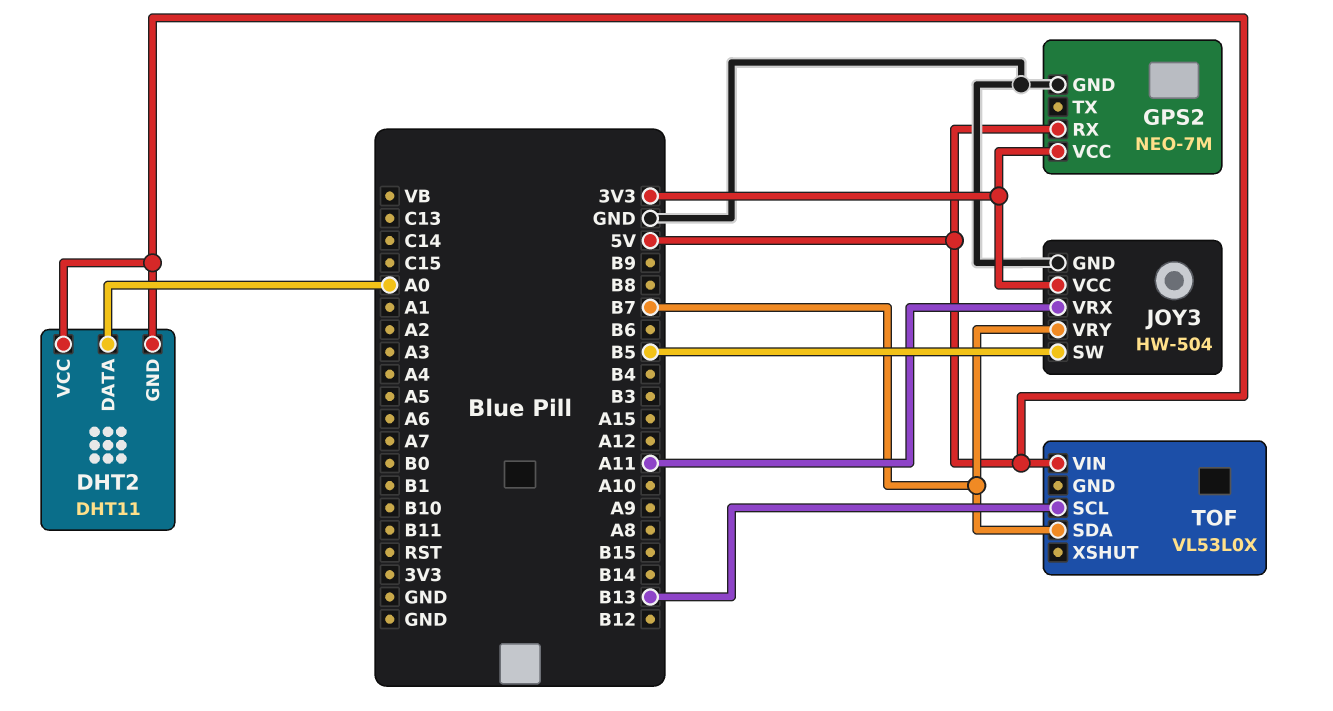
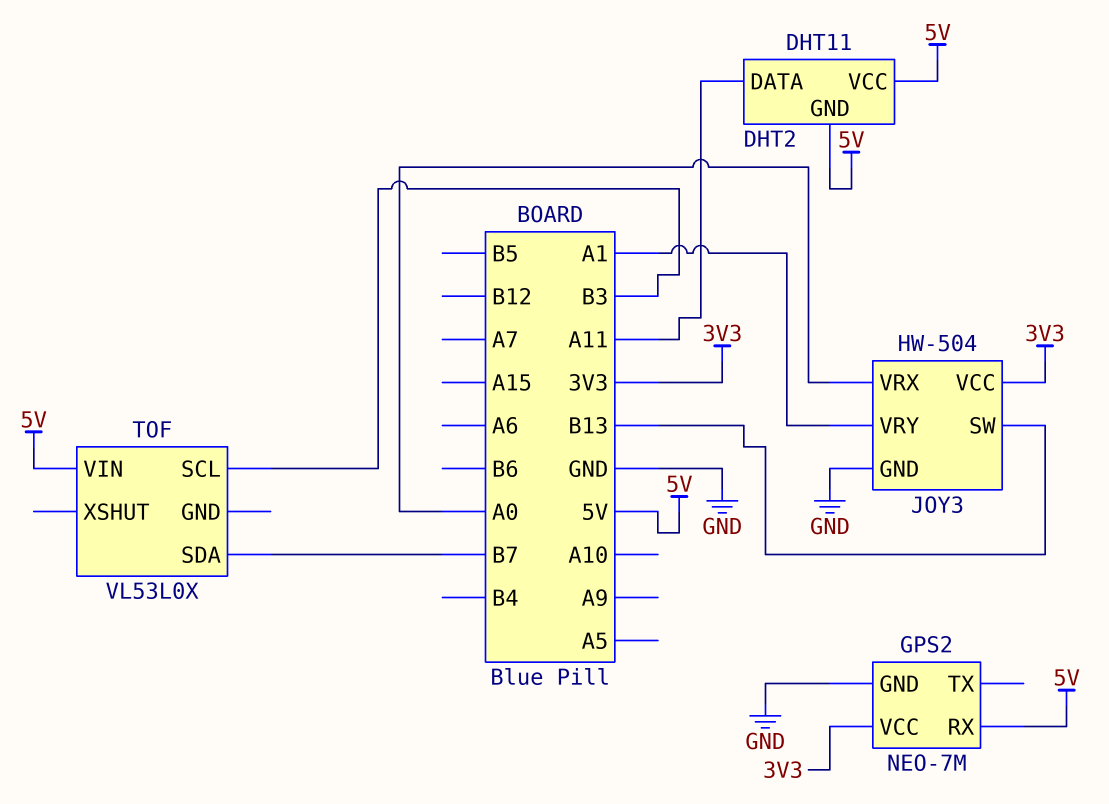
DHT2 pin DATA: A0 -> A11
JOY3 pin SW: B5 -> B13
JOY3 pin VRX: A11 -> A0
JOY3 pin VRY: B7 -> A1
TOF pin SCL: B13 -> B3

